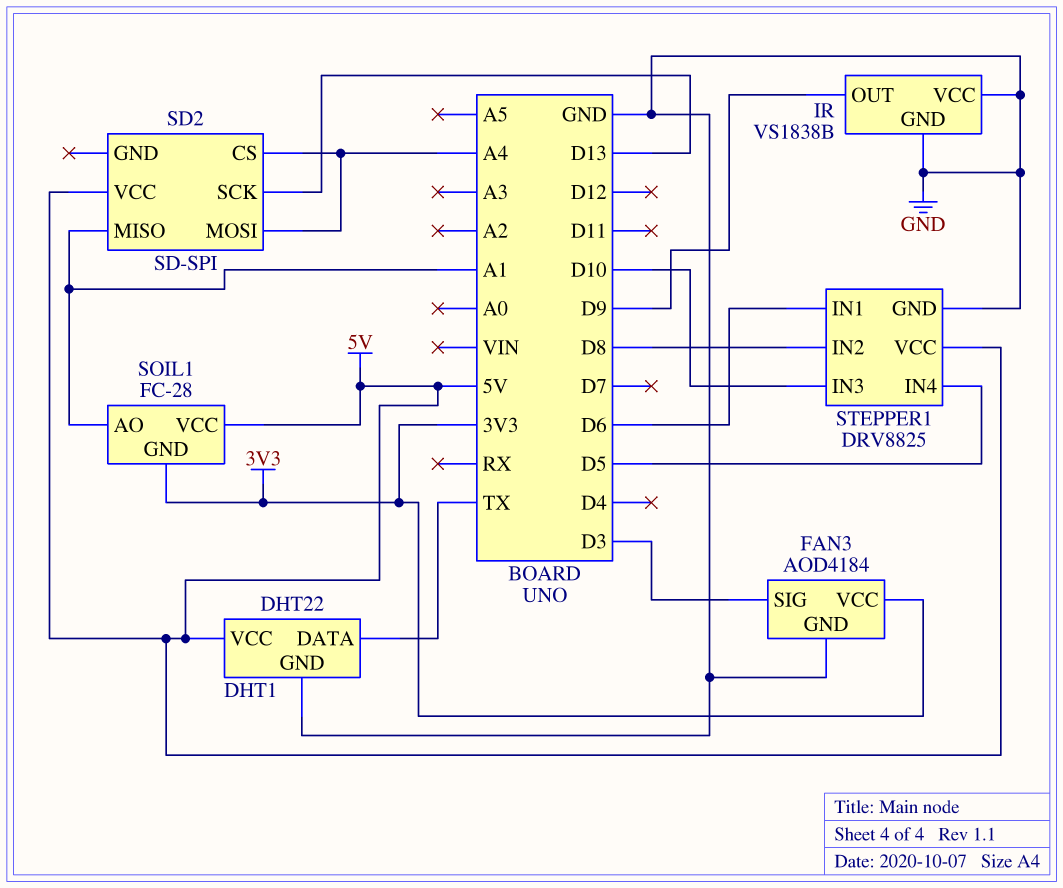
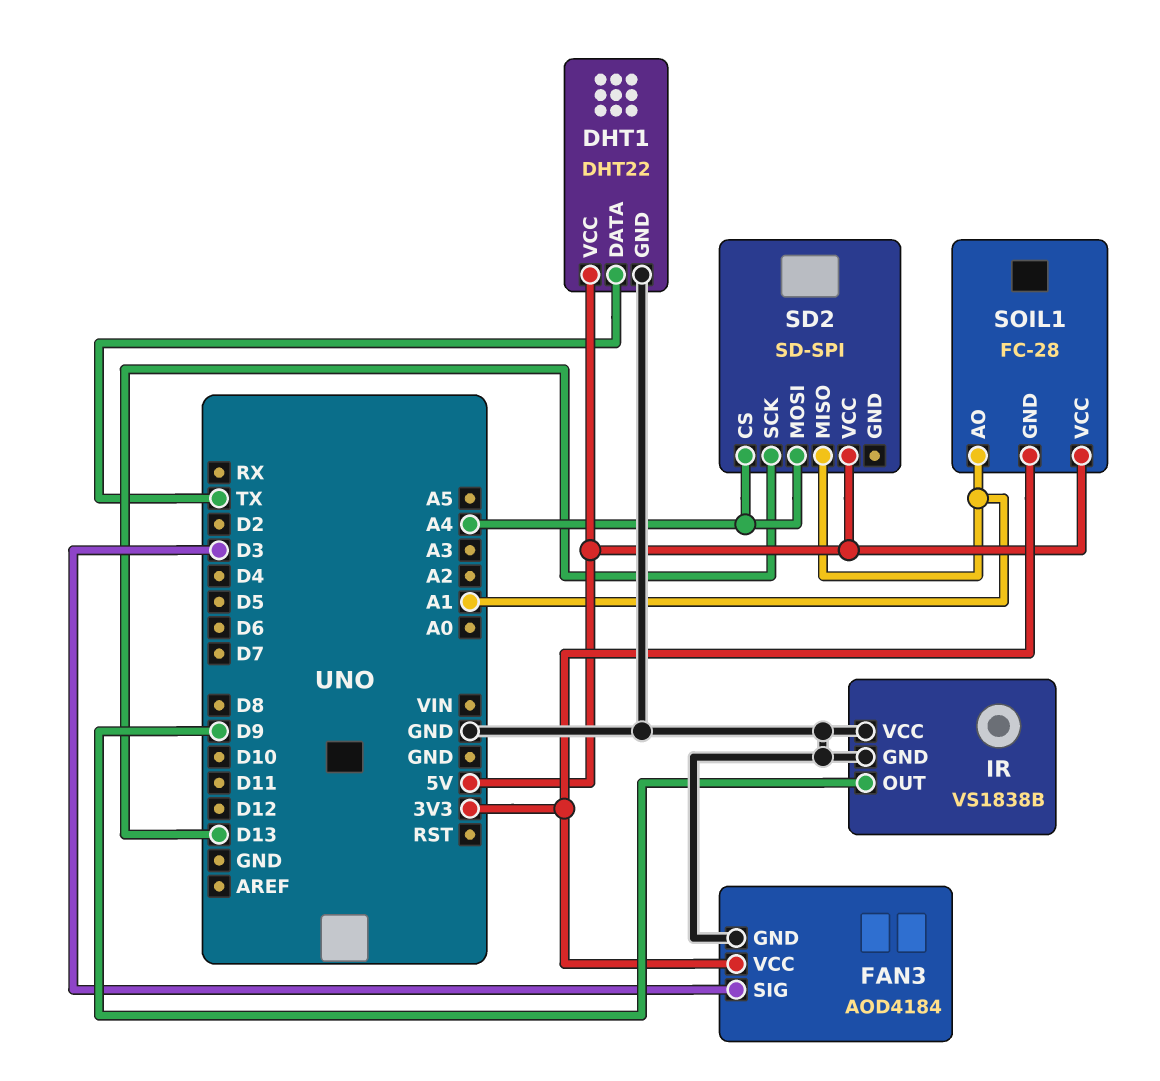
STEPPER1: DRV8825 -> none
STEPPER1 pin GND: GND -> none
STEPPER1 pin IN1: D6 -> none
STEPPER1 pin IN2: D8 -> none
STEPPER1 pin IN3: D10 -> none
STEPPER1 pin IN4: D5 -> none
STEPPER1 pin VCC: 5V -> none

